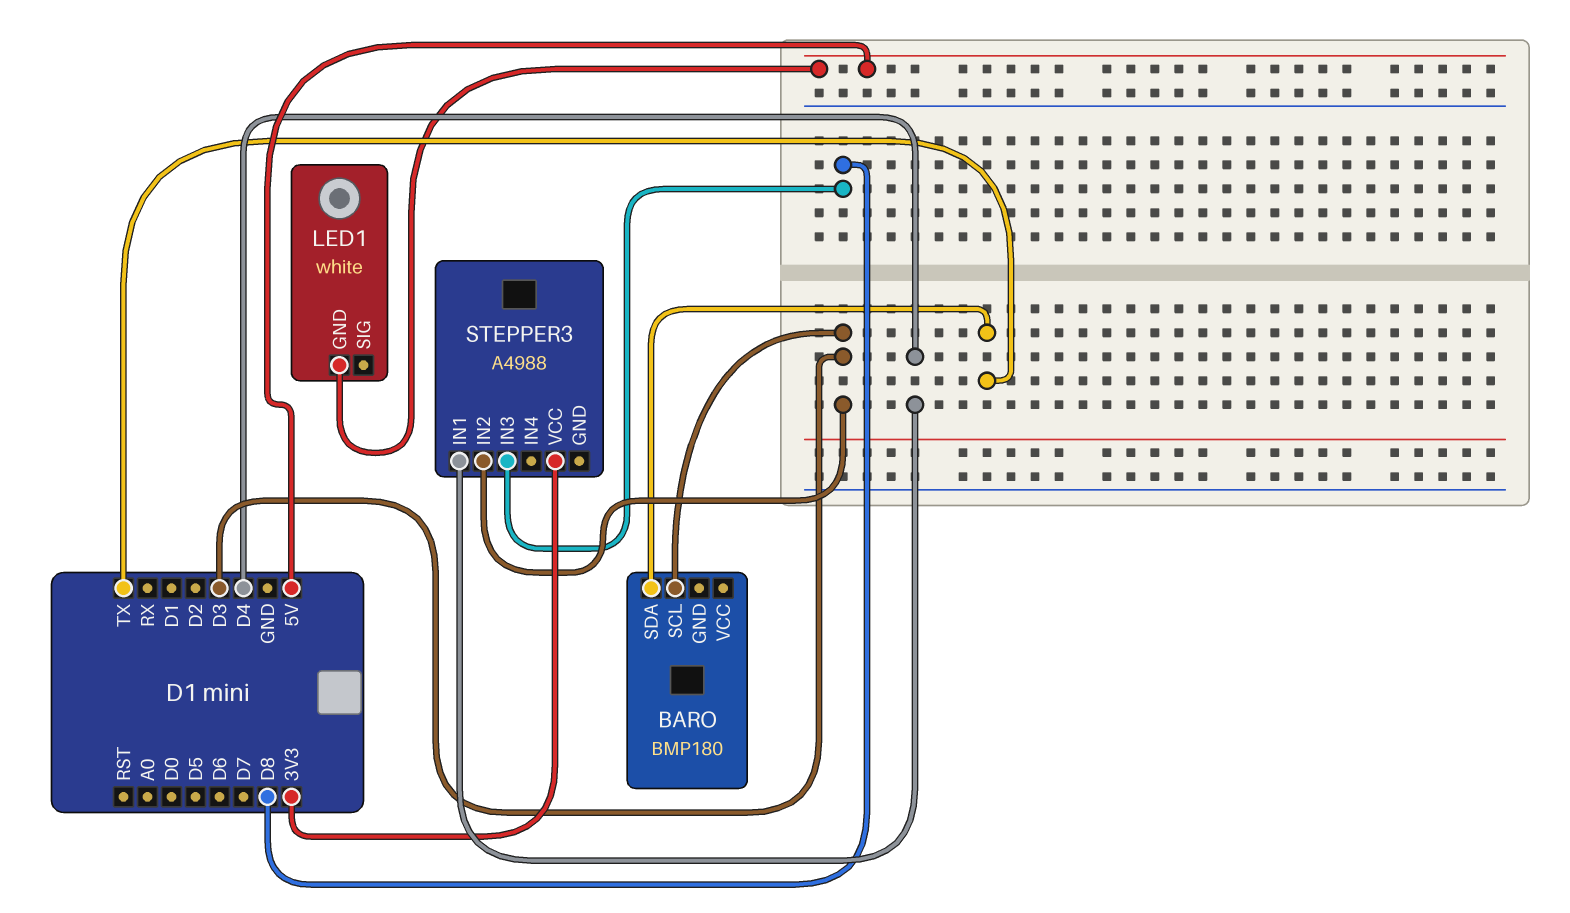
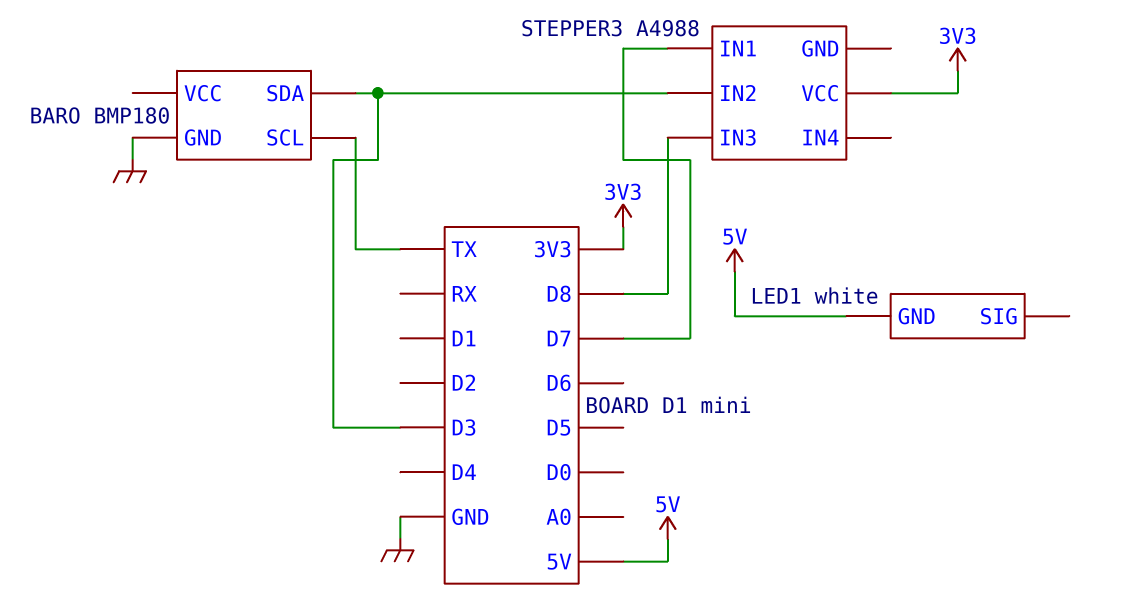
BARO pin GND: none -> GND
BARO pin SCL: D3 -> TX
BARO pin SDA: TX -> D3
STEPPER3 pin IN1: D4 -> D7

